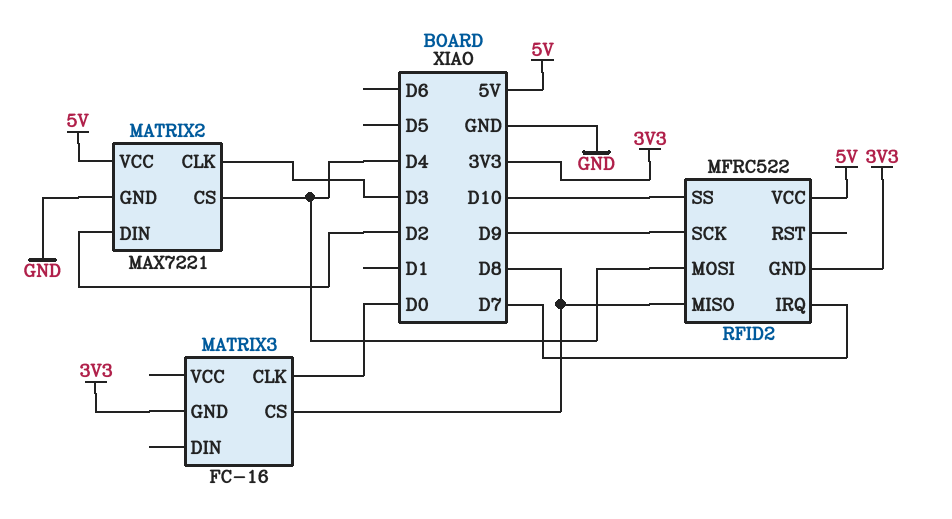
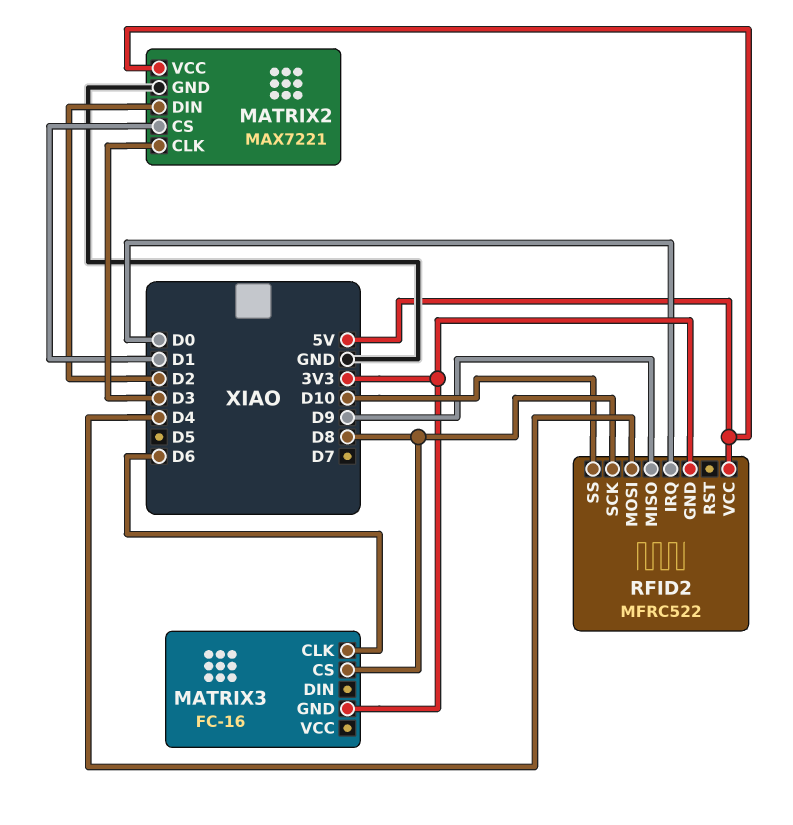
MATRIX2 pin CS: D4 -> D1
MATRIX3 pin CLK: D0 -> D6
RFID2 pin IRQ: D7 -> D0
RFID2 pin MISO: D8 -> D9
RFID2 pin SCK: D9 -> D8

